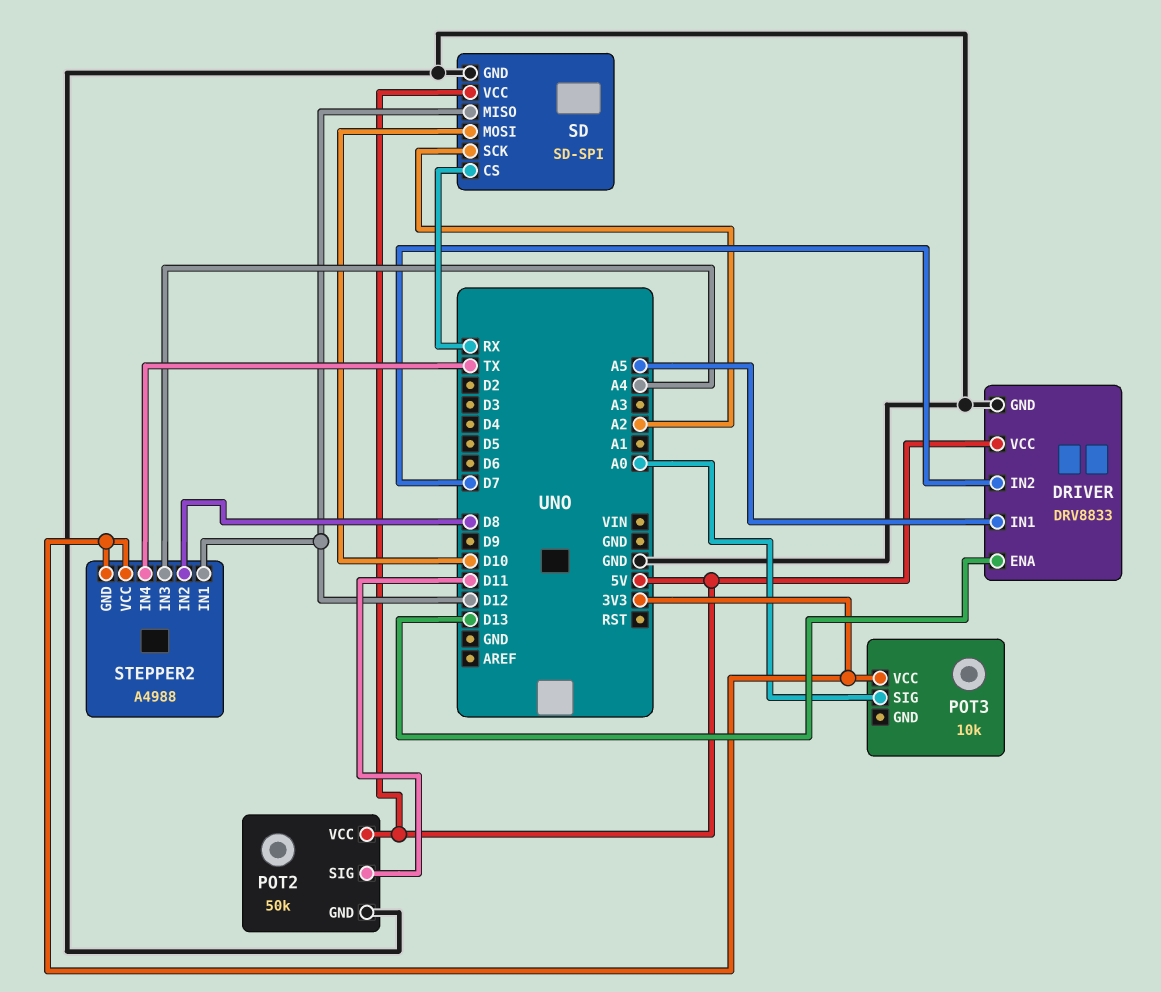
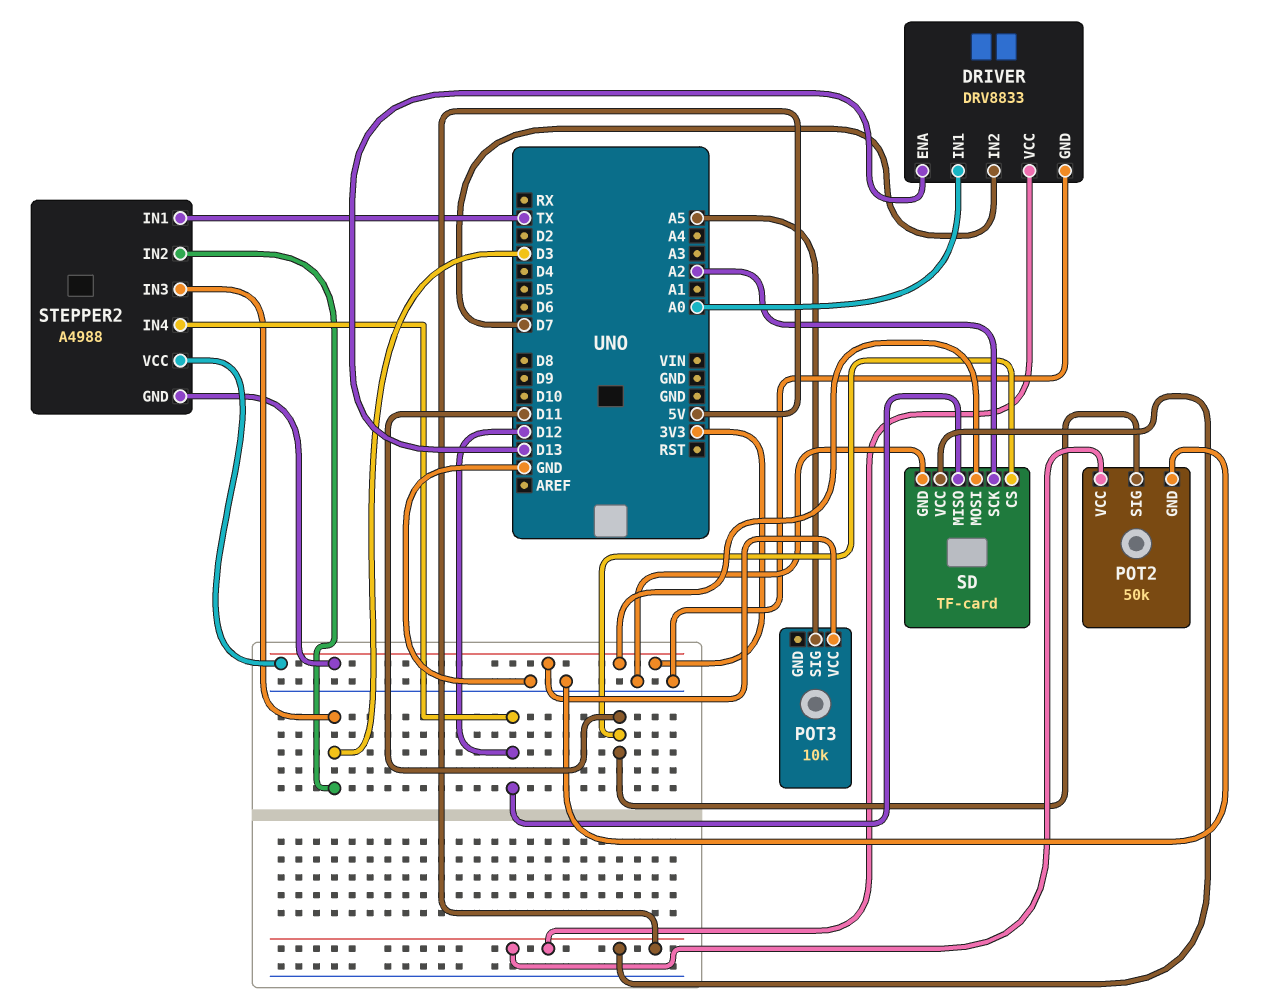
DRIVER pin IN1: A5 -> A0
POT3 pin SIG: A0 -> A5
SD: SD-SPI -> TF-card
SD pin CS: RX -> D11
SD pin MOSI: D10 -> 3V3
STEPPER2 pin IN1: D12 -> TX
STEPPER2 pin IN2: D8 -> D3
STEPPER2 pin IN3: A4 -> D3
STEPPER2 pin IN4: TX -> D12

